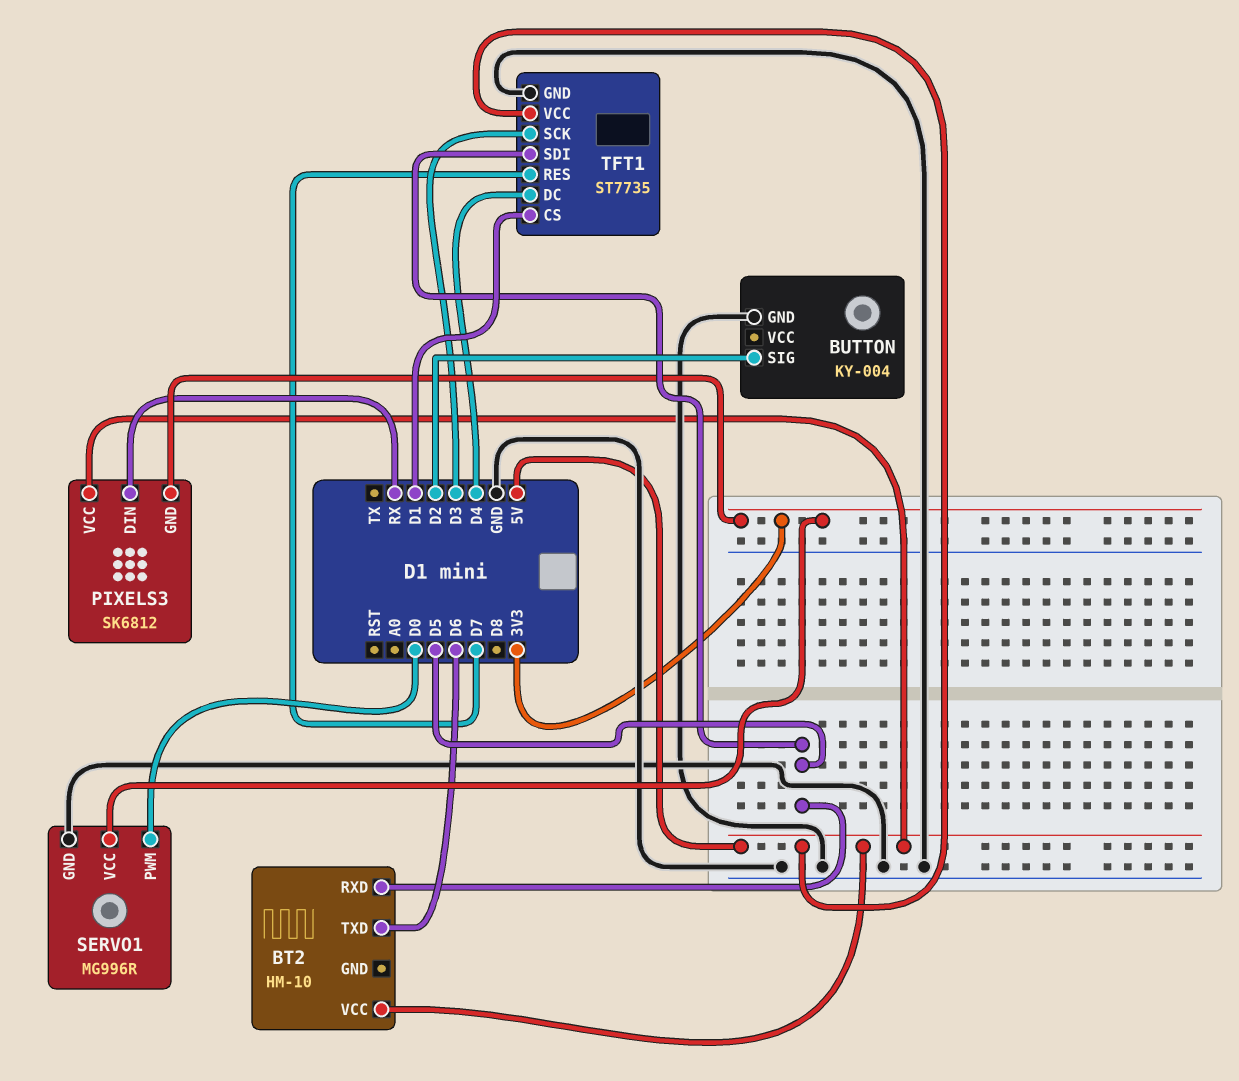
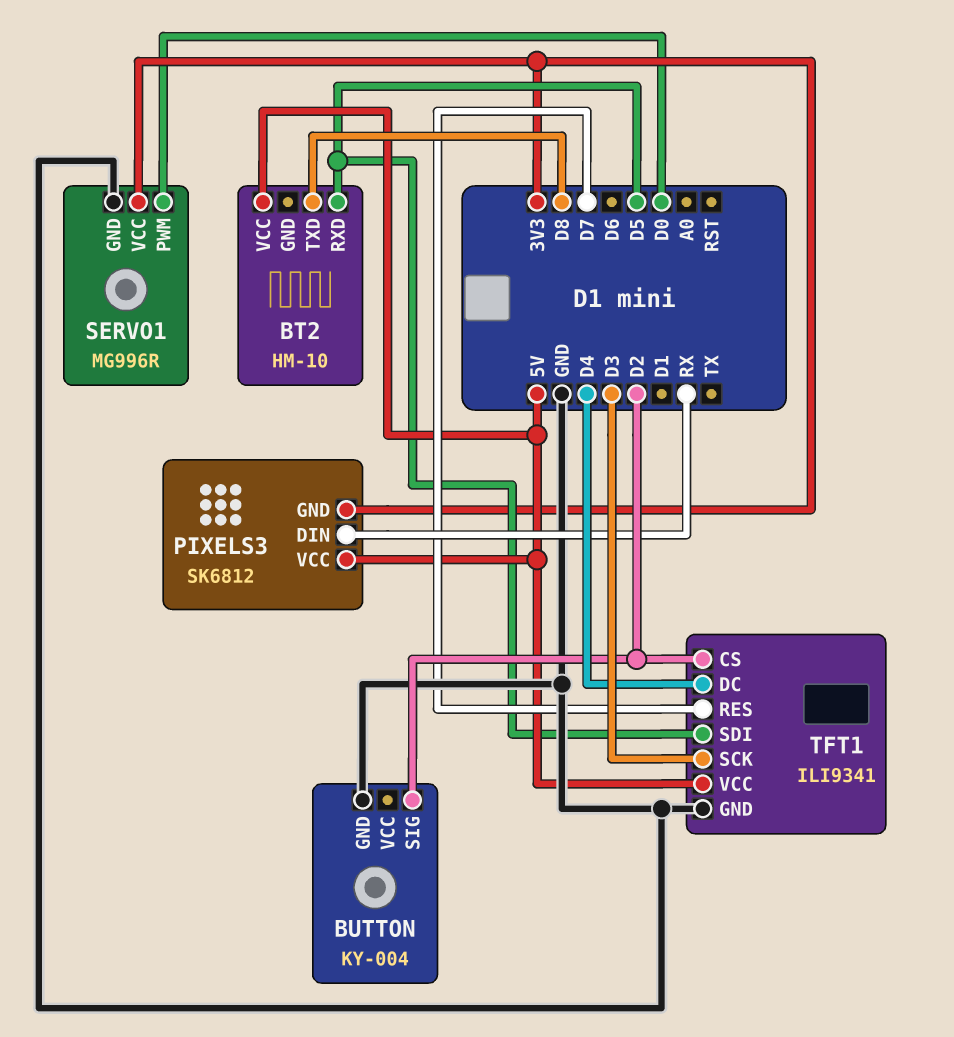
BT2 pin TXD: D6 -> D8
TFT1: ST7735 -> ILI9341
TFT1 pin CS: D1 -> D2

